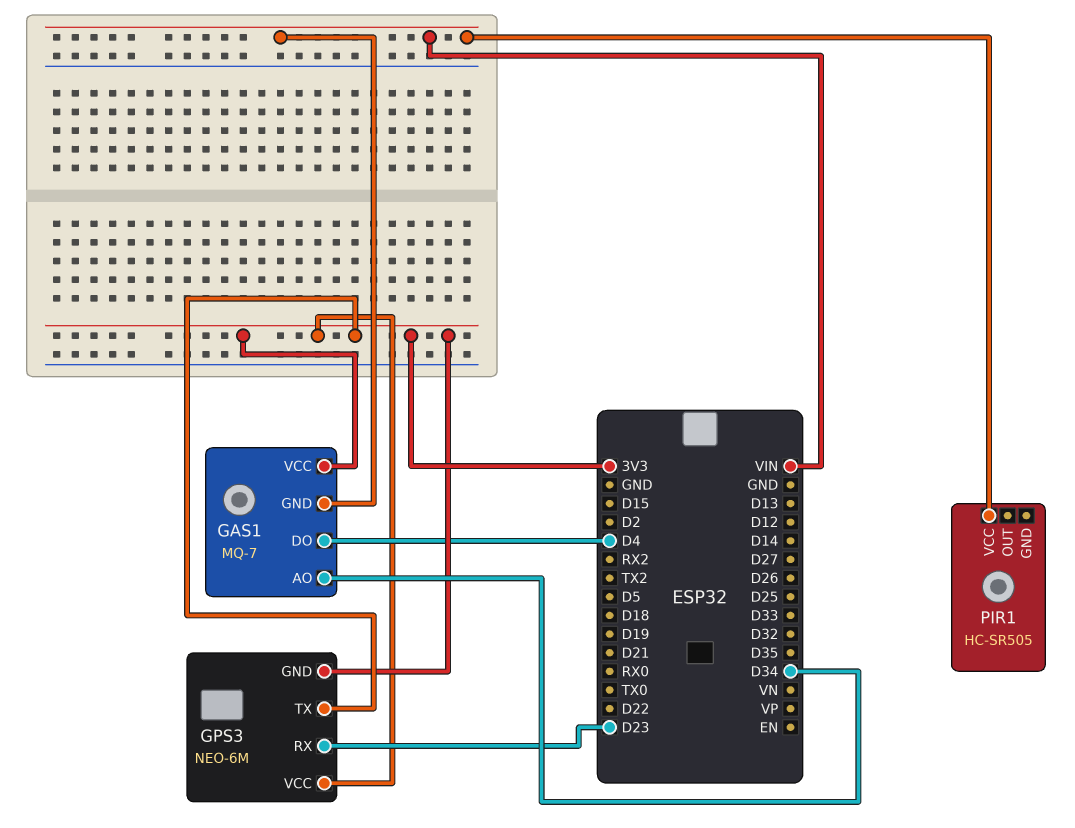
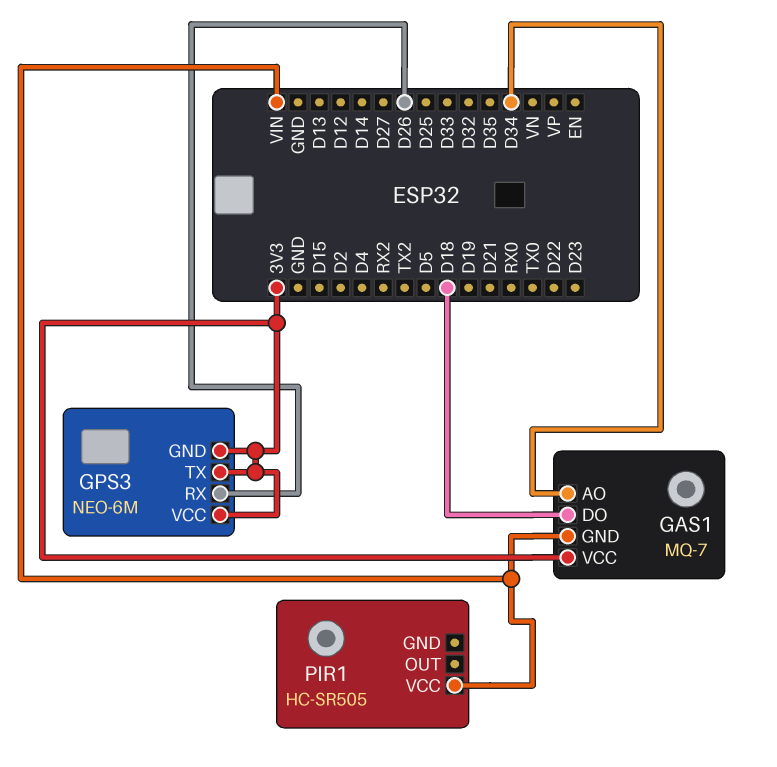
GAS1 pin DO: D4 -> D18
GPS3 pin RX: D23 -> D26

